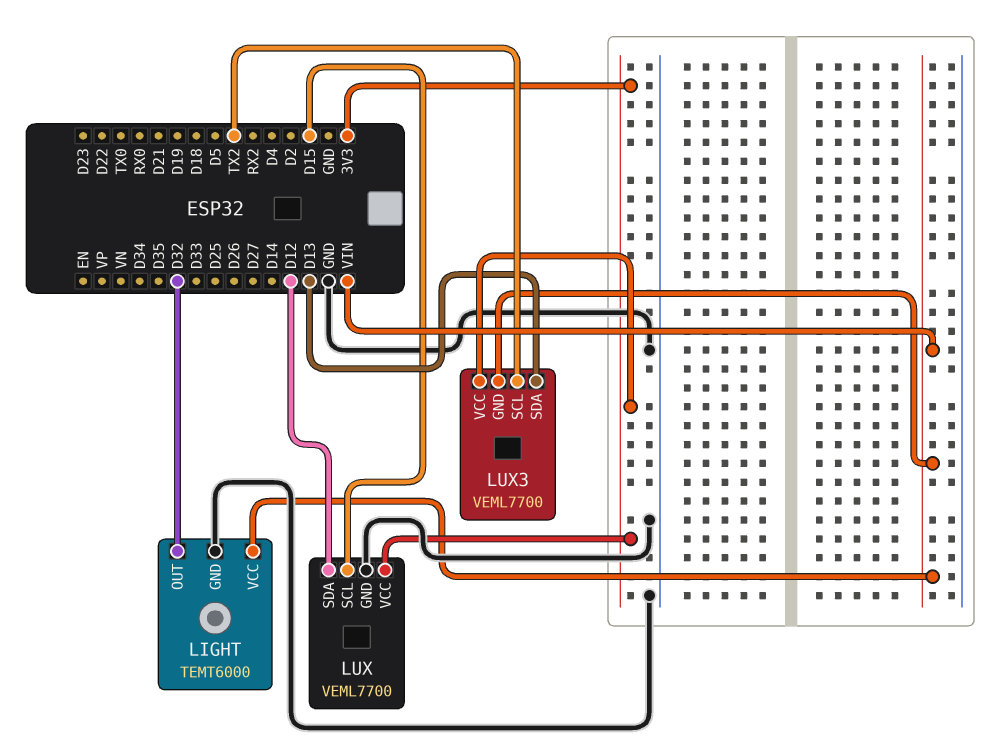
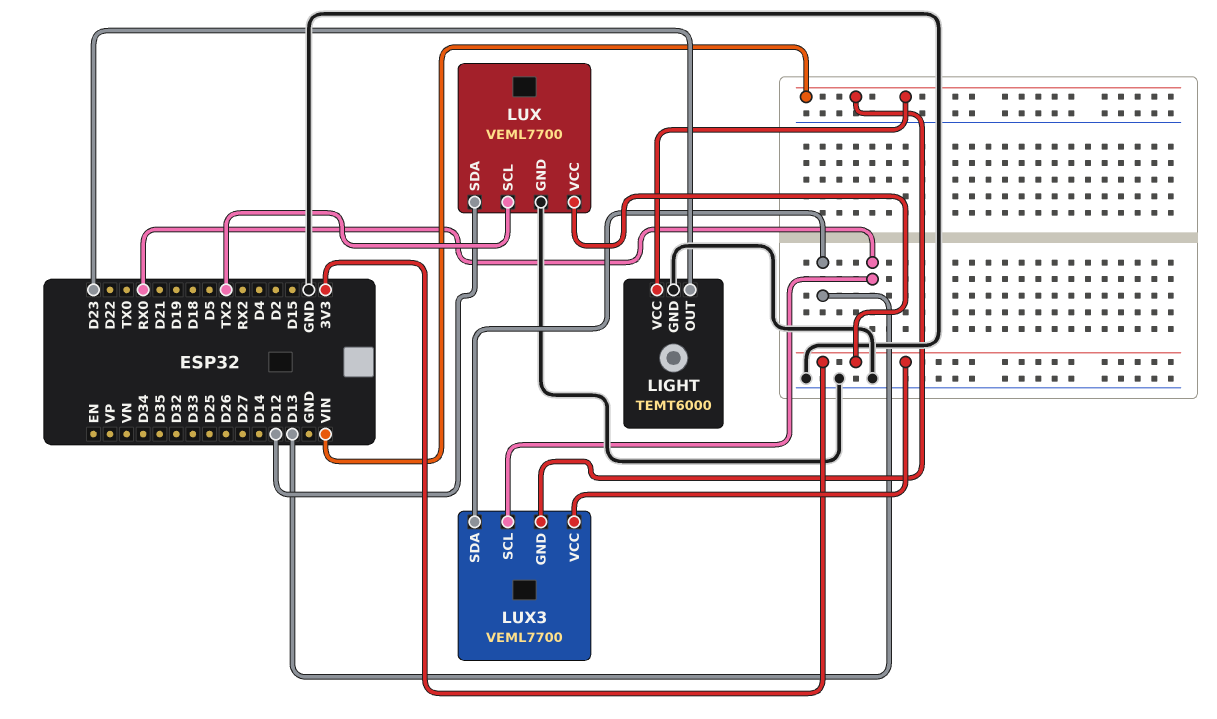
LIGHT pin OUT: D32 -> D23
LUX pin SCL: D15 -> TX2
LUX3 pin SCL: TX2 -> RX0

